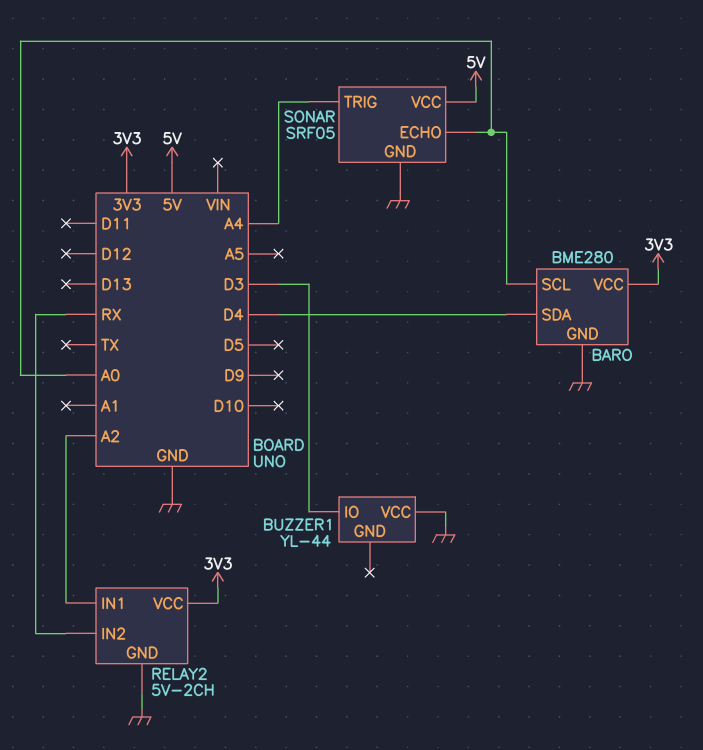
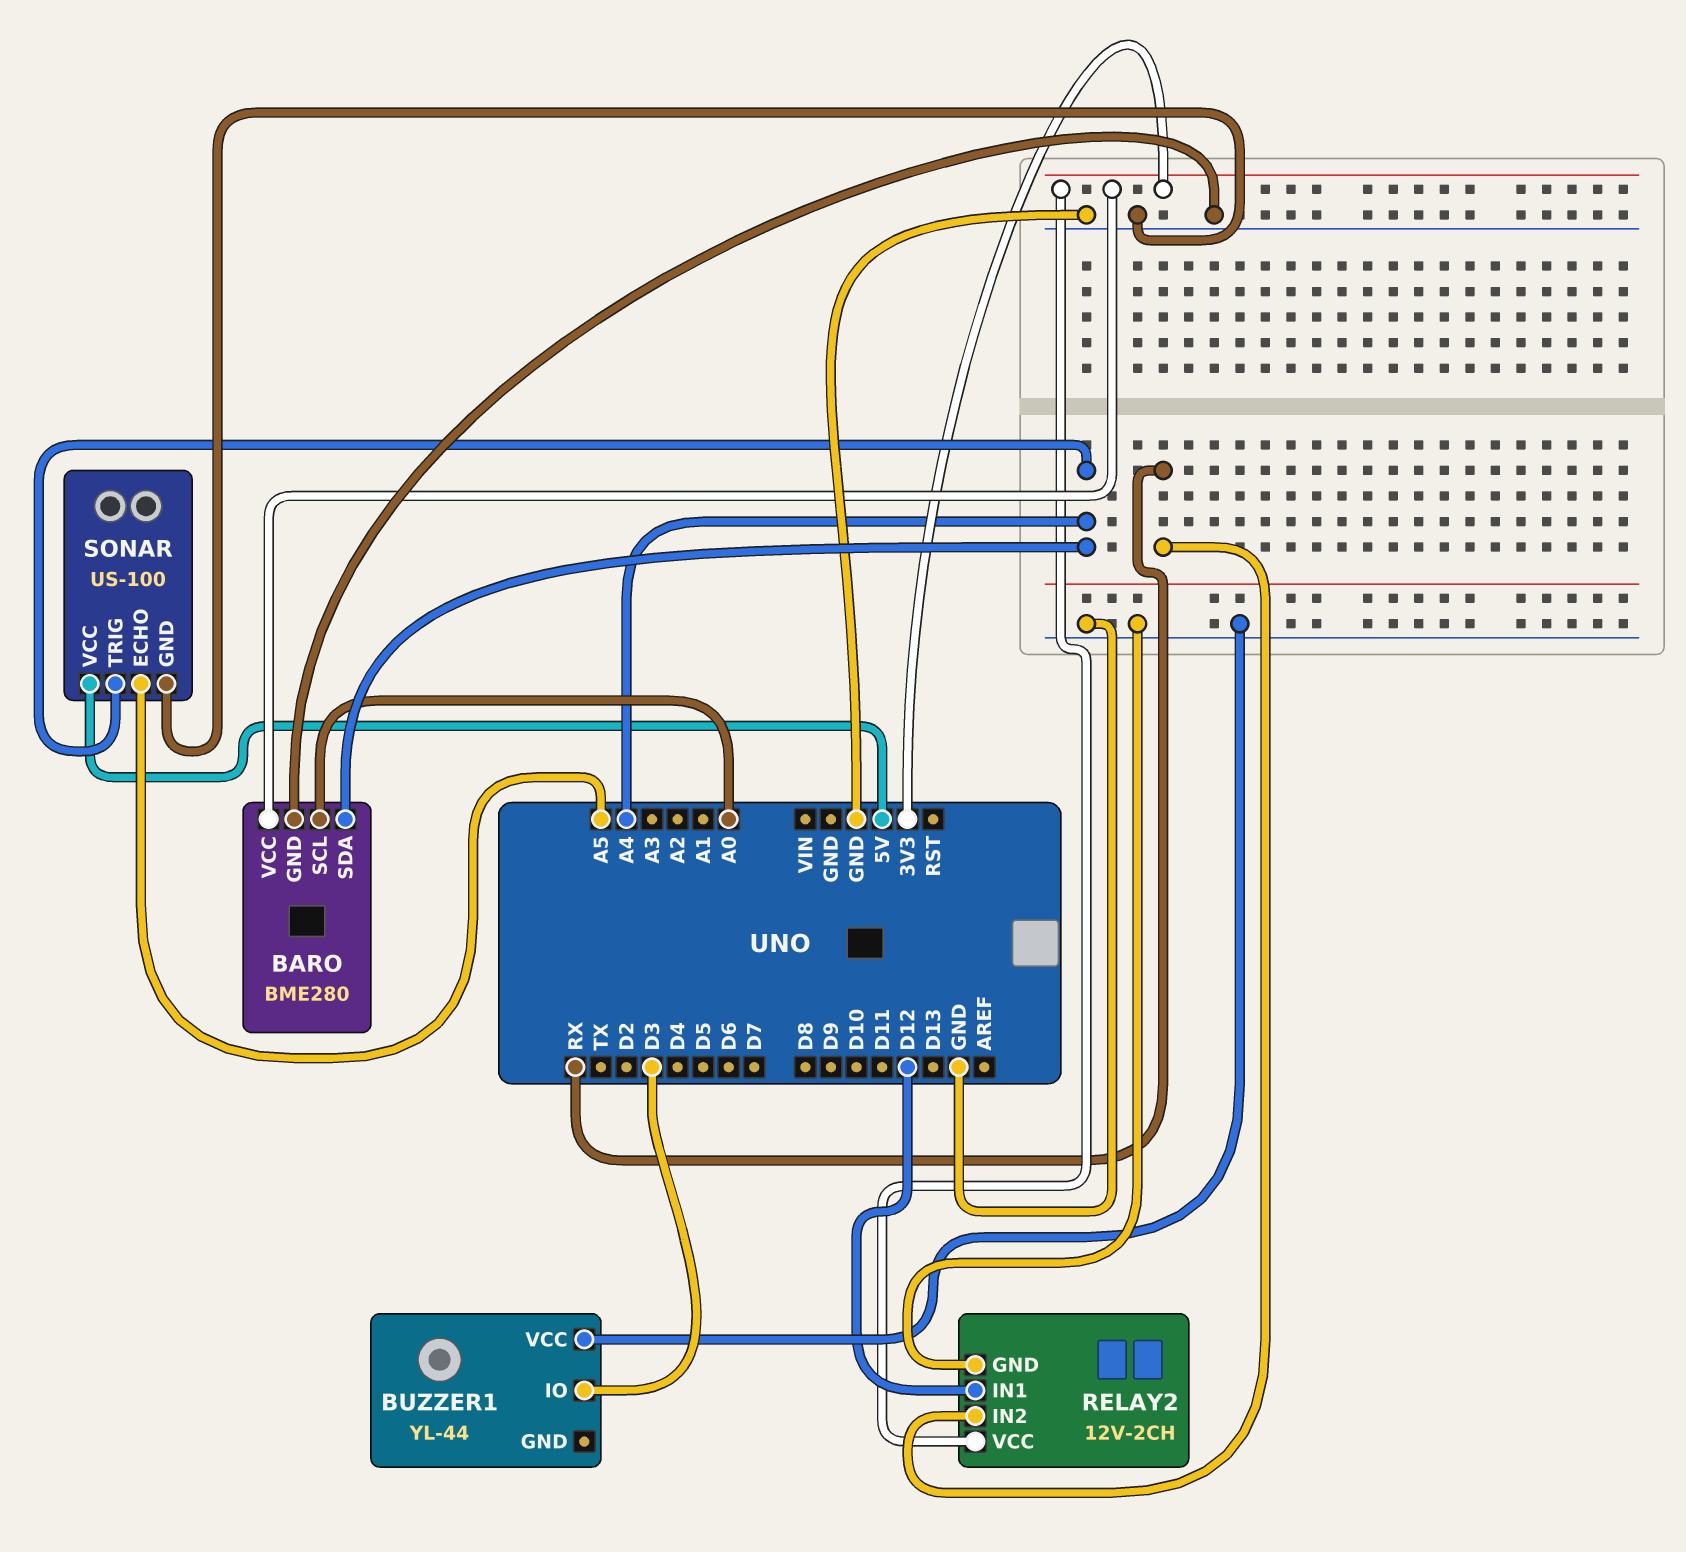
BARO pin SDA: D4 -> A4
RELAY2: 5V-2CH -> 12V-2CH
RELAY2 pin IN1: A2 -> D12
SONAR: SRF05 -> US-100
SONAR pin ECHO: A0 -> A5

